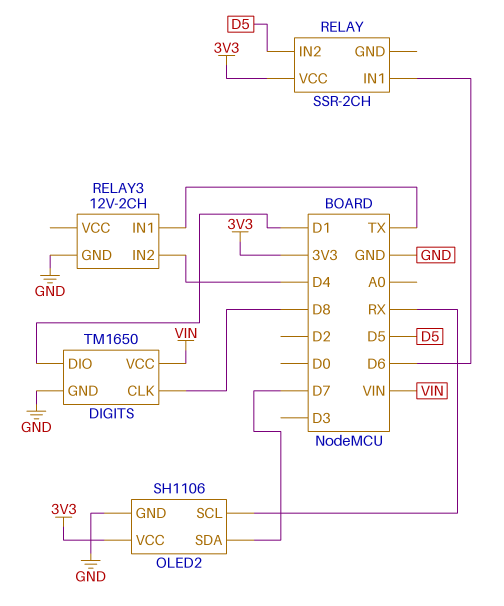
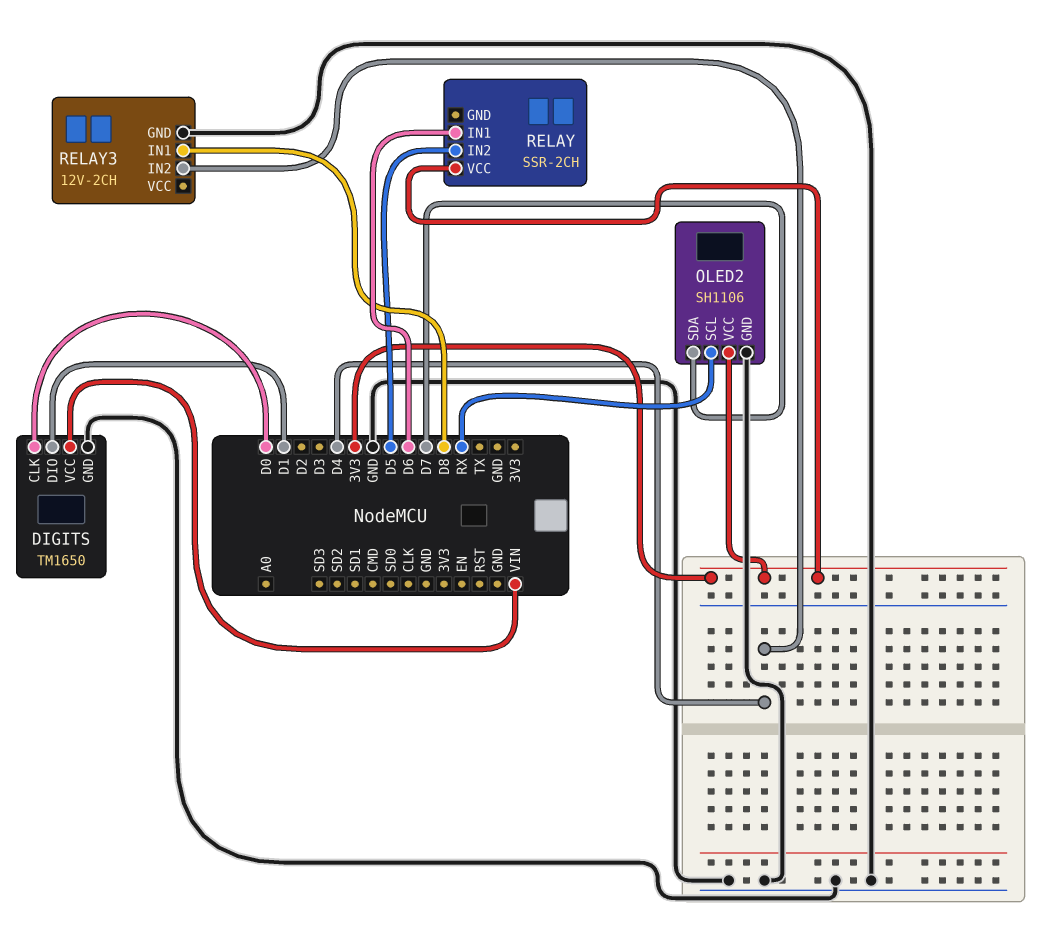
DIGITS pin CLK: D8 -> D0
RELAY3 pin IN1: TX -> D8

